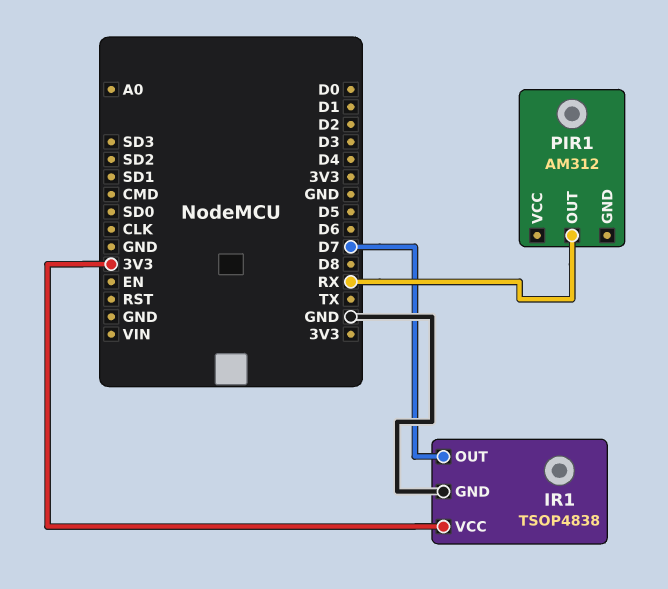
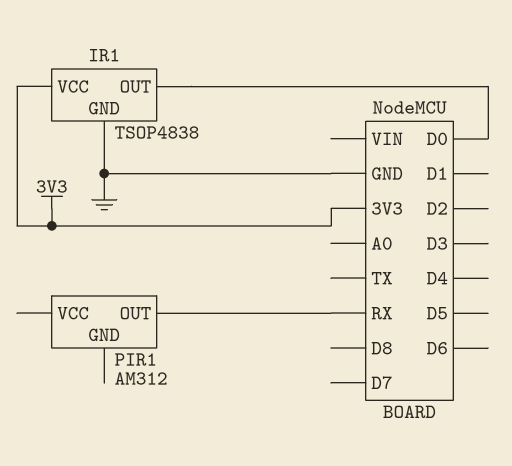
IR1 pin OUT: D7 -> D0

